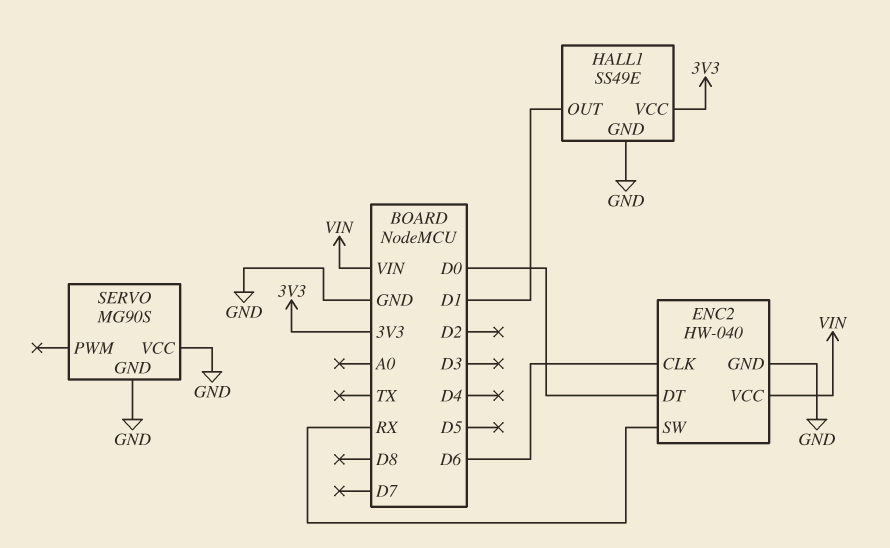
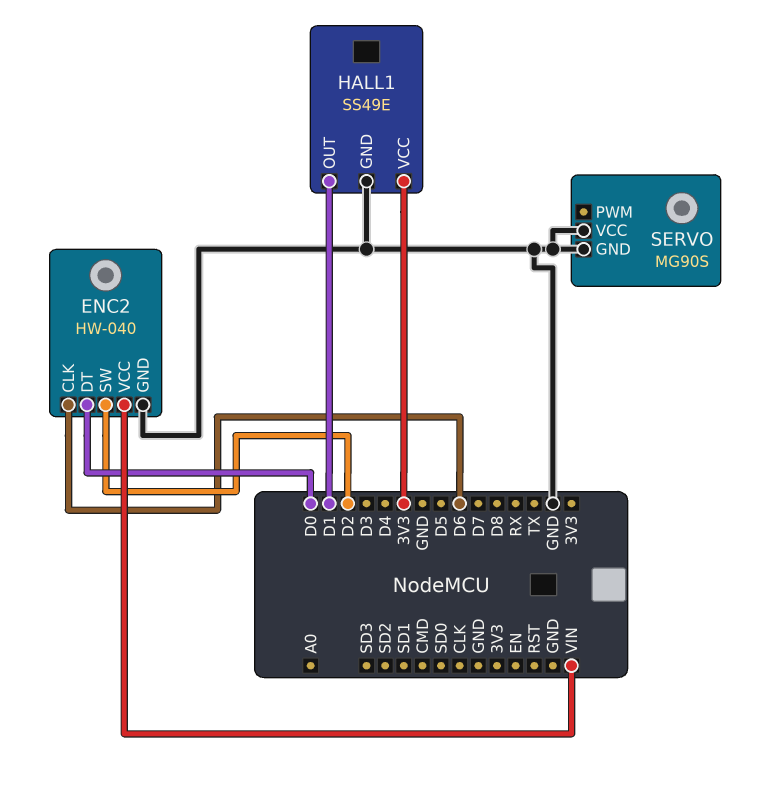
ENC2 pin SW: RX -> D2

